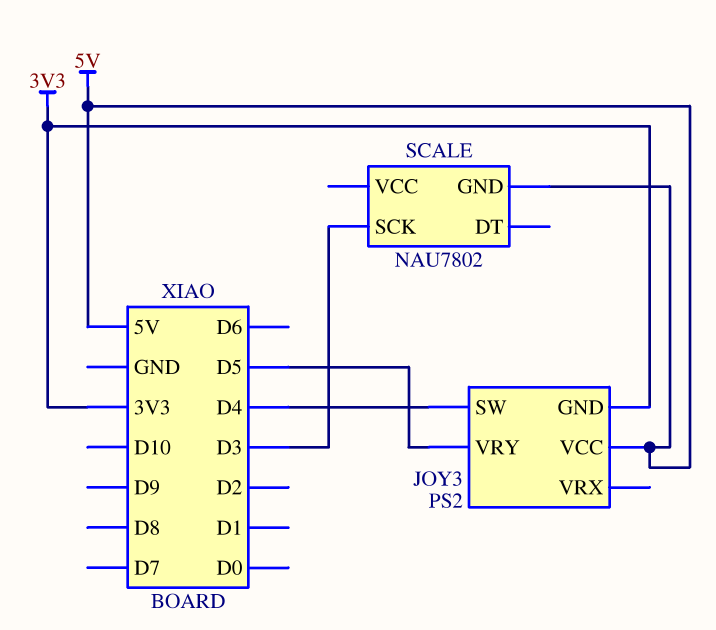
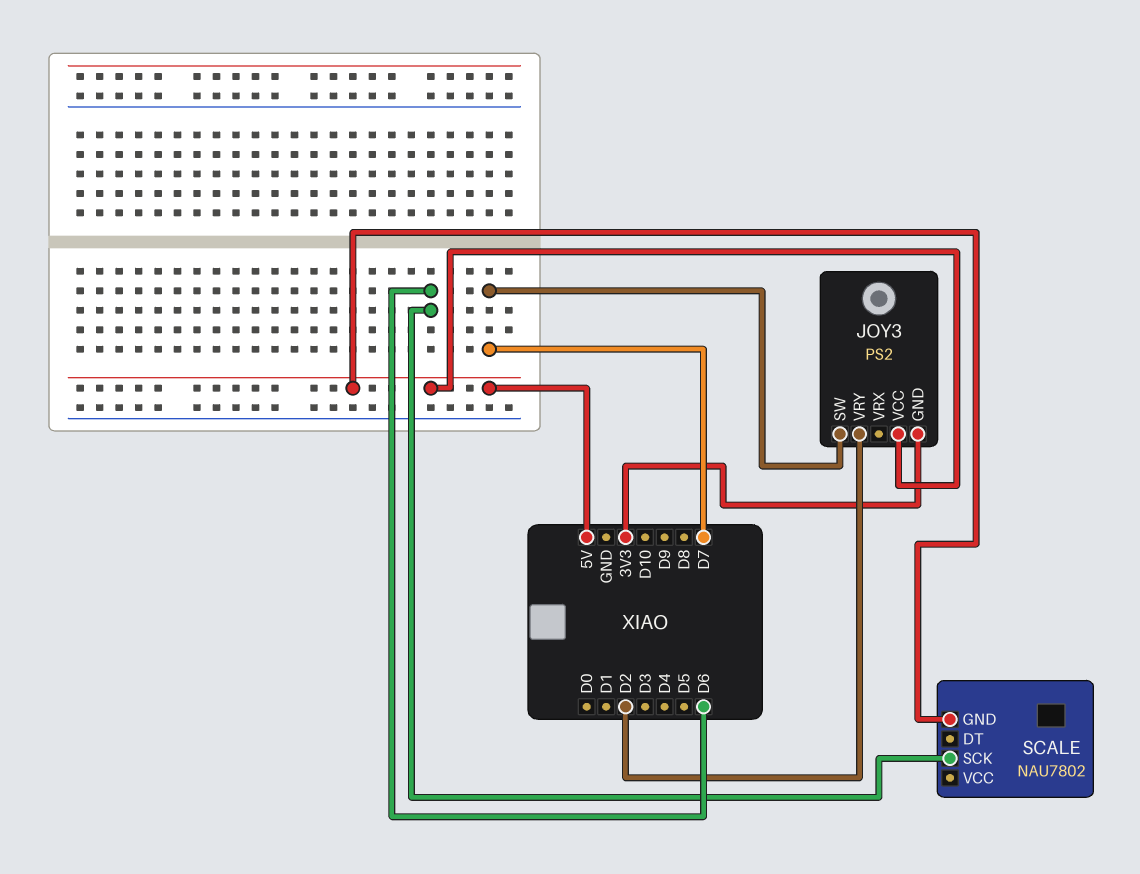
JOY3 pin SW: D4 -> D7
JOY3 pin VRY: D5 -> D2
SCALE pin SCK: D3 -> D6

